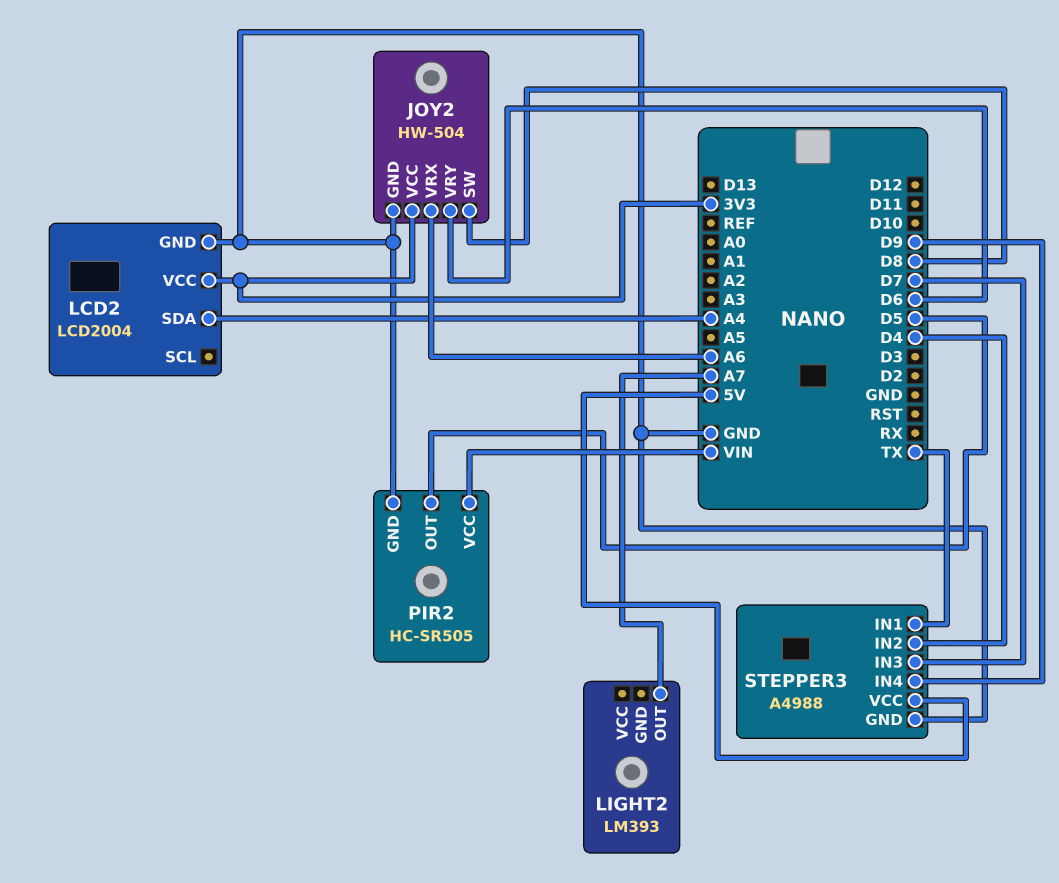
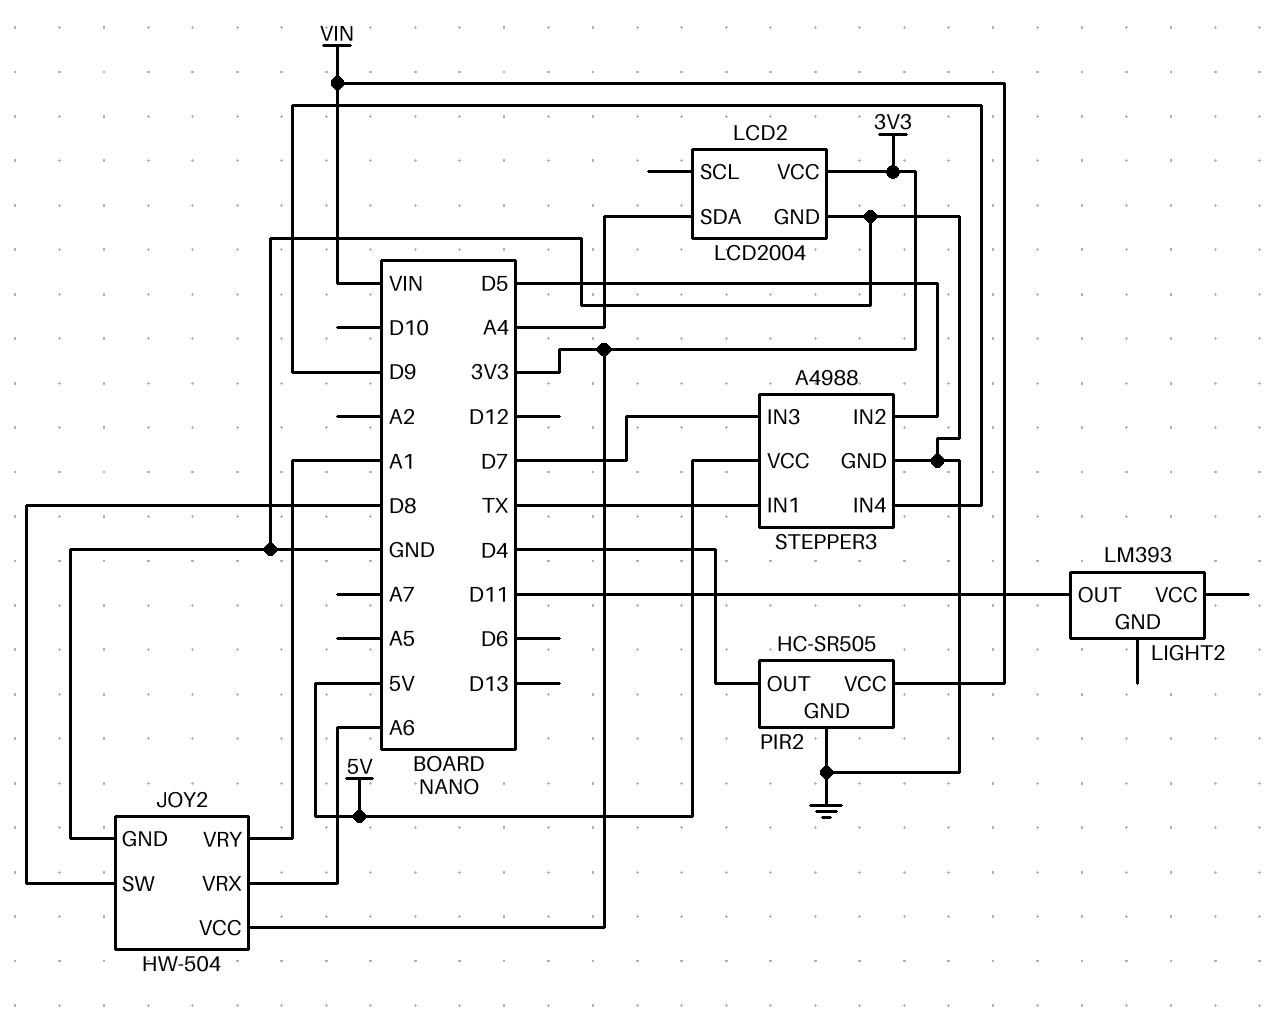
JOY2 pin VRY: D6 -> A1
LIGHT2 pin OUT: A7 -> D11
PIR2 pin OUT: D5 -> D4
STEPPER3 pin IN2: D4 -> D5

